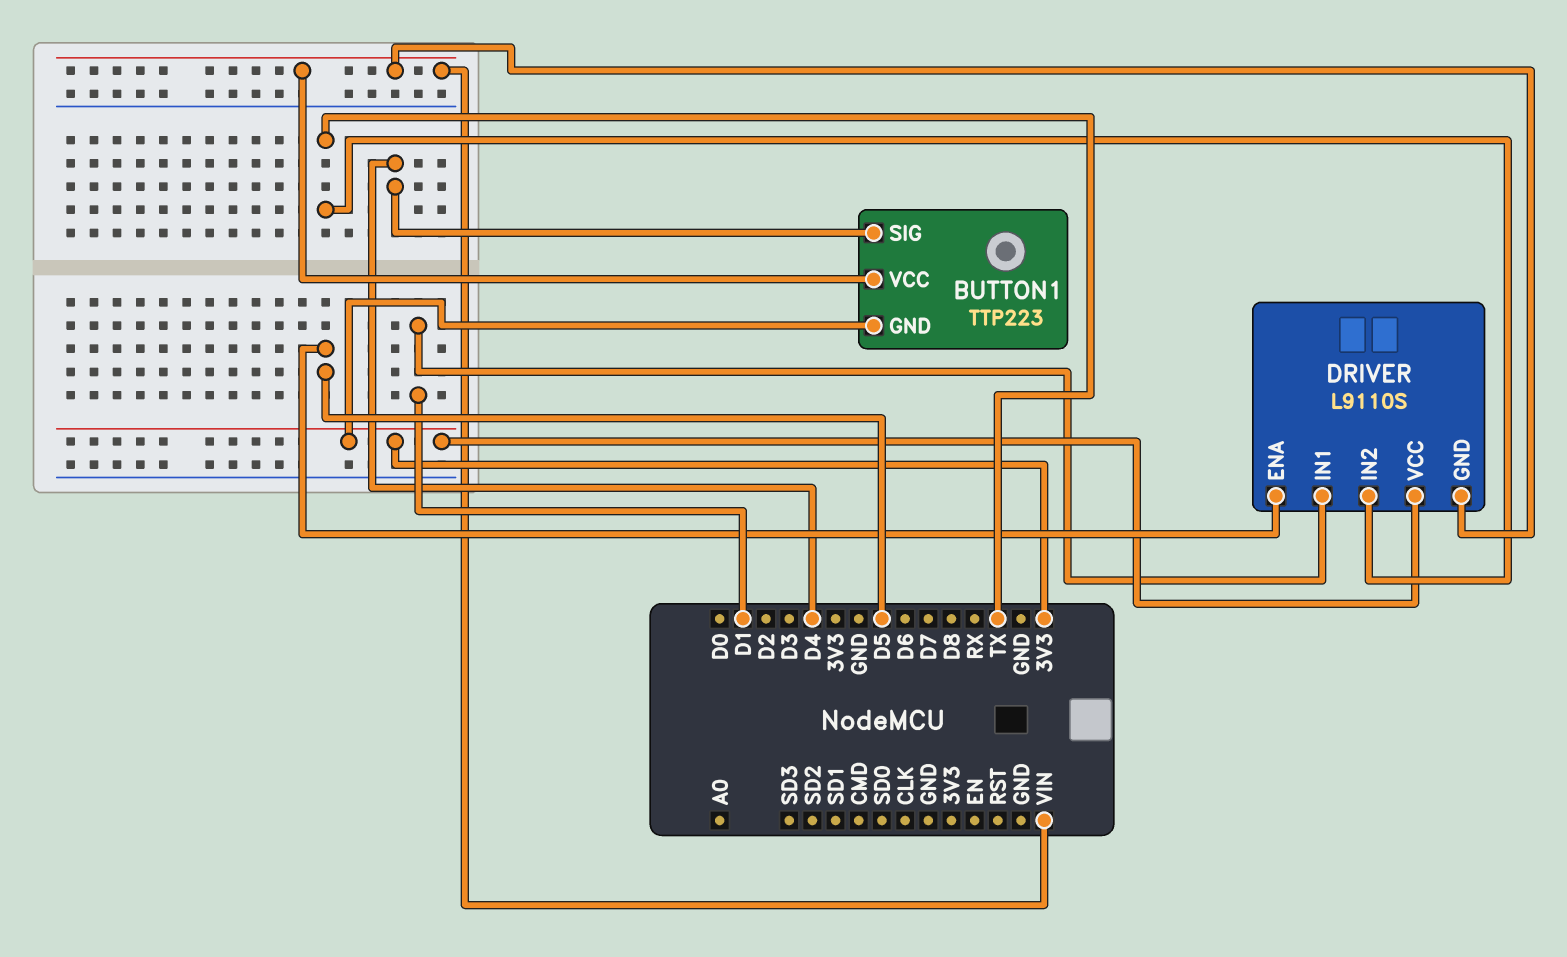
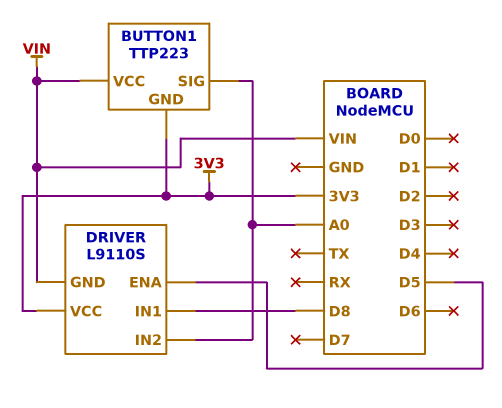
BUTTON1 pin SIG: D4 -> A0
DRIVER pin IN1: D1 -> D8
DRIVER pin IN2: TX -> A0

